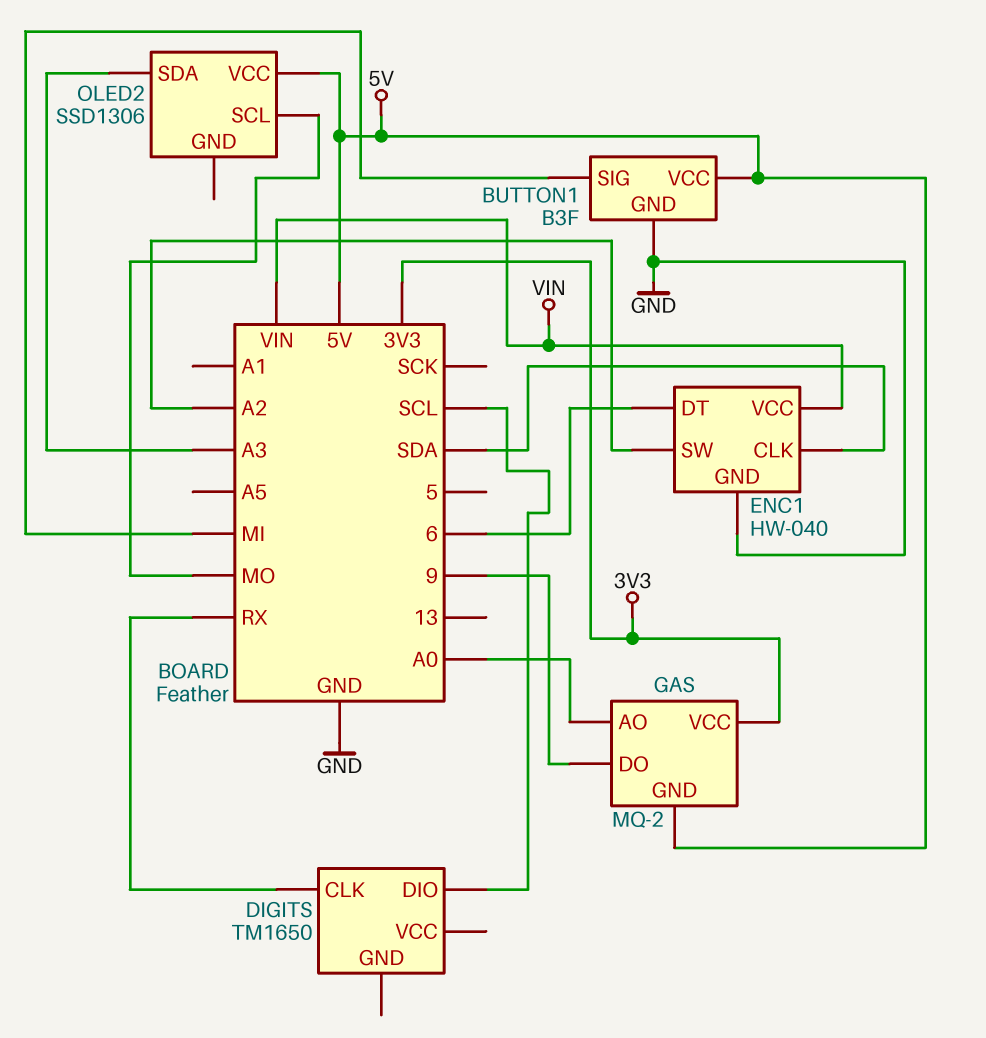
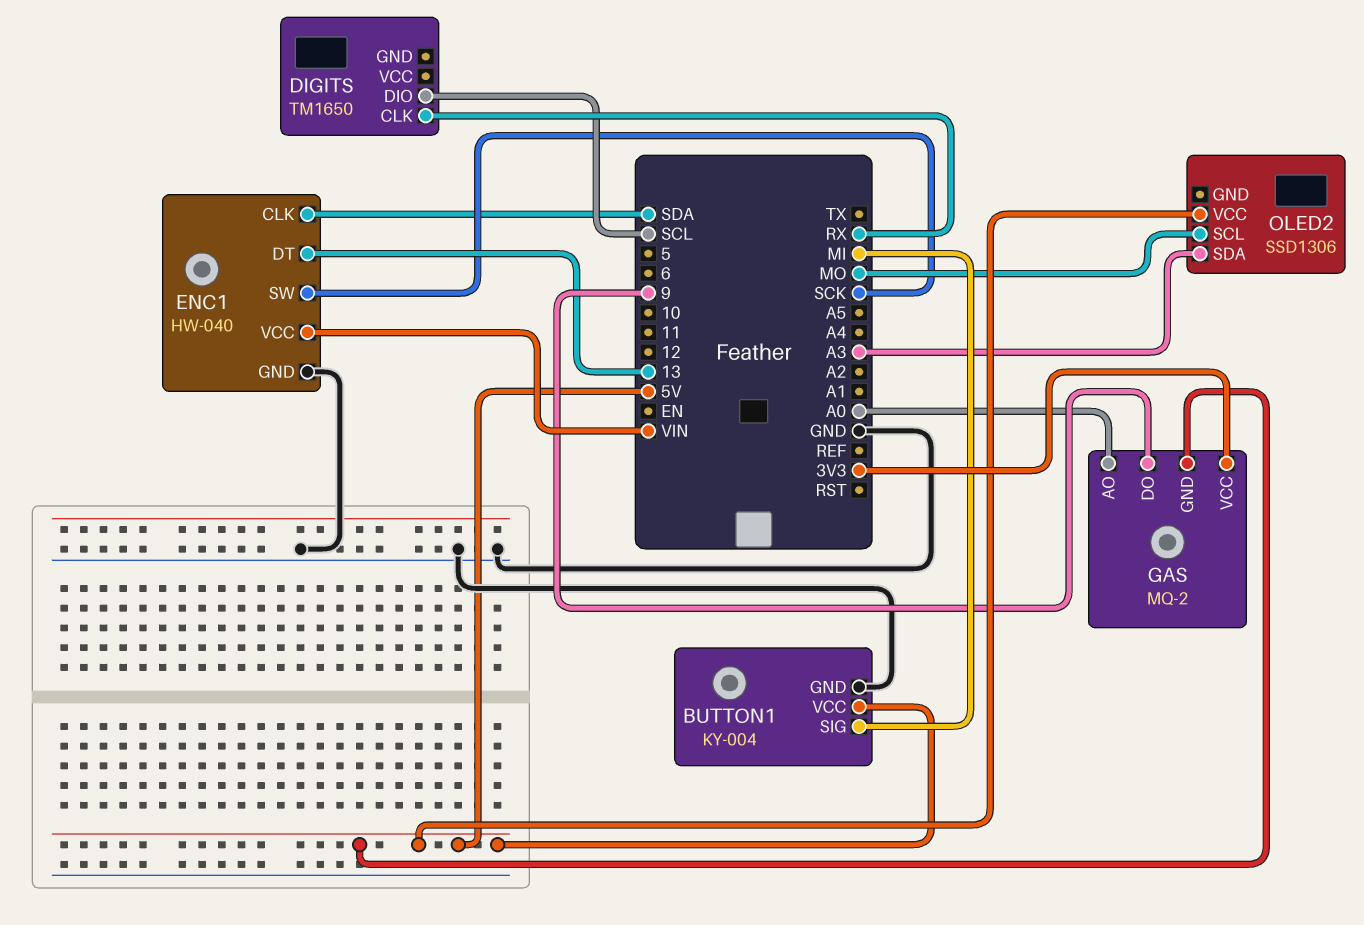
BUTTON1: B3F -> KY-004
ENC1 pin DT: 6 -> 13
ENC1 pin SW: A2 -> SCK

